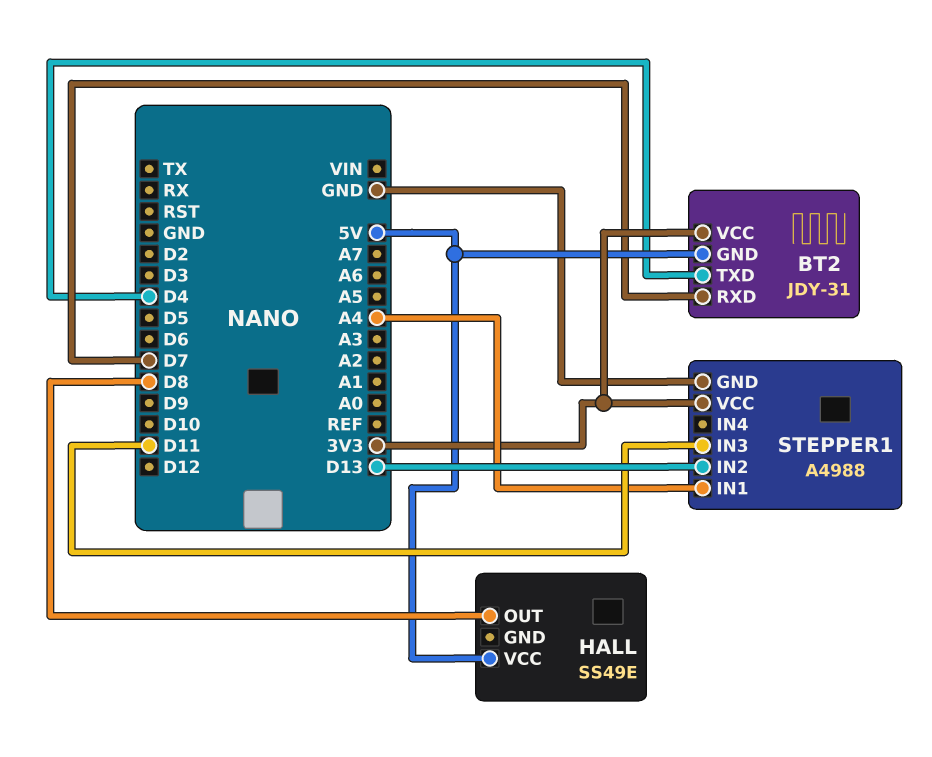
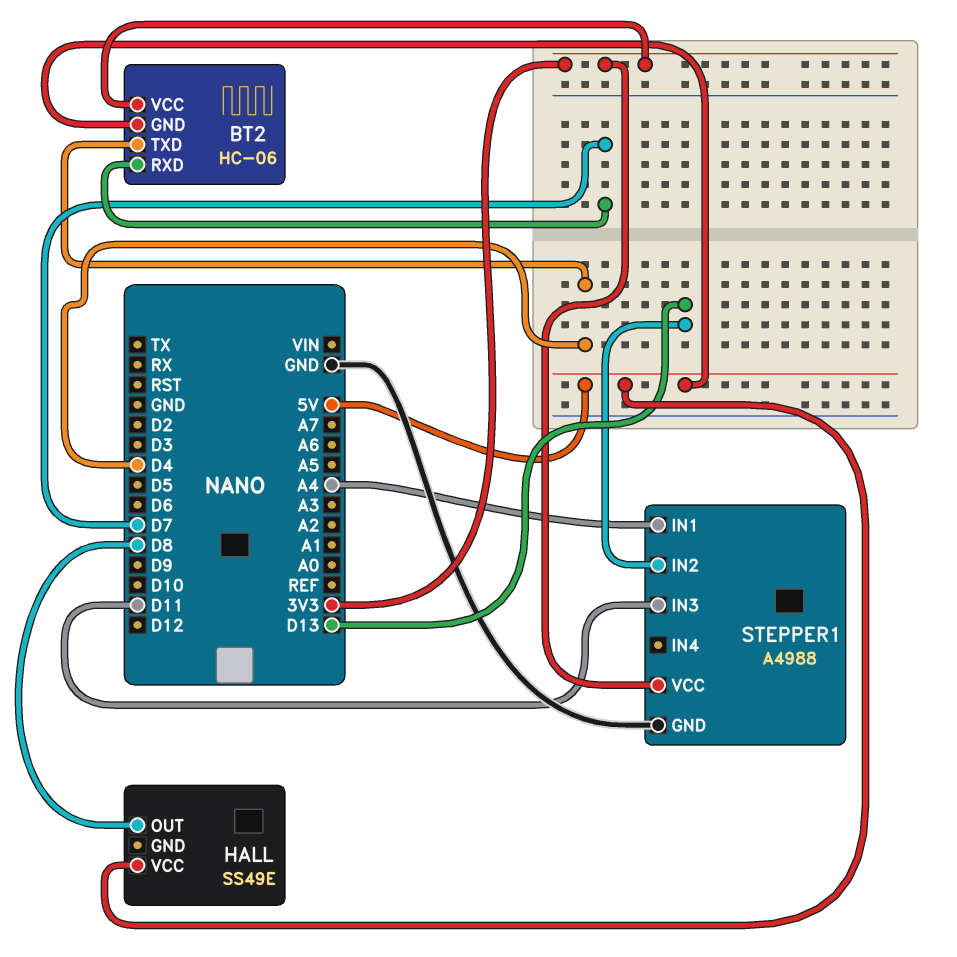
BT2: JDY-31 -> HC-06

